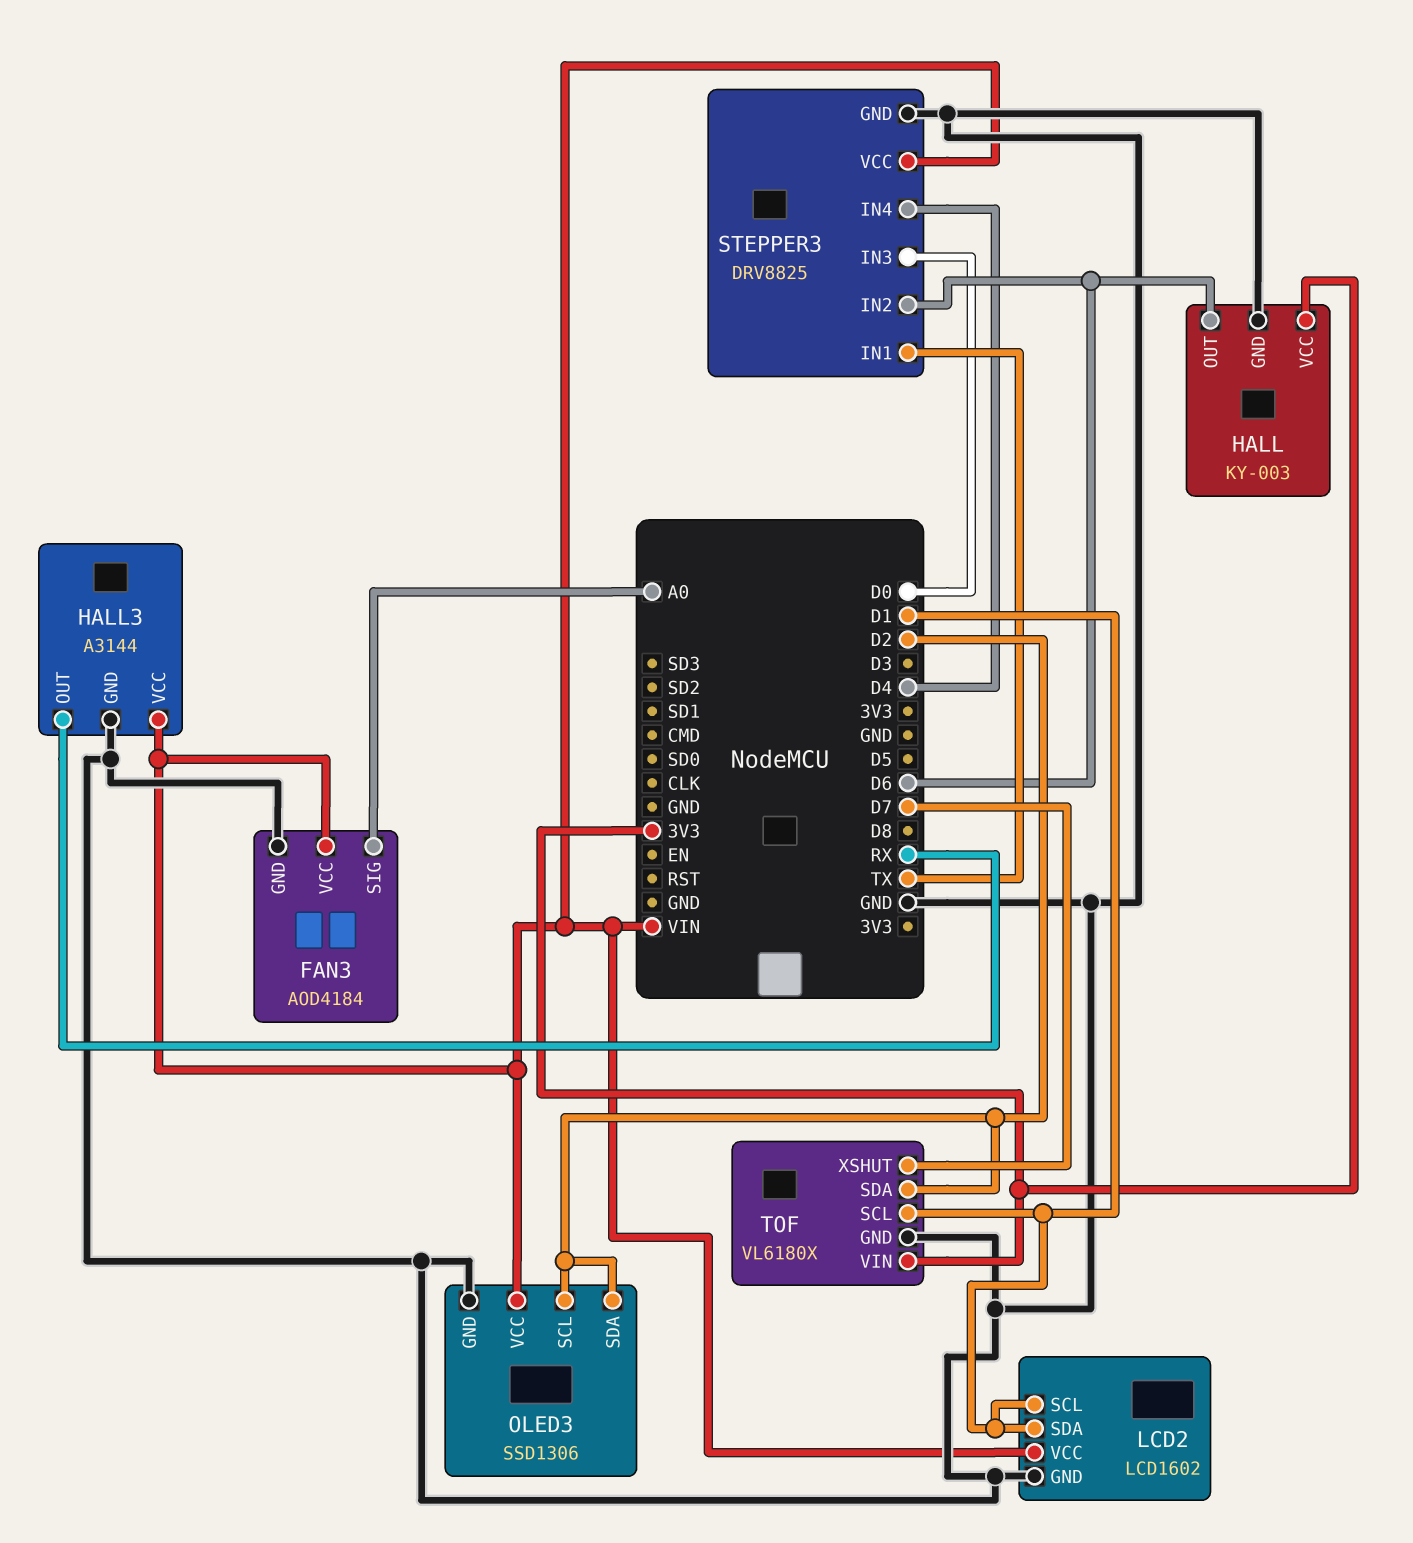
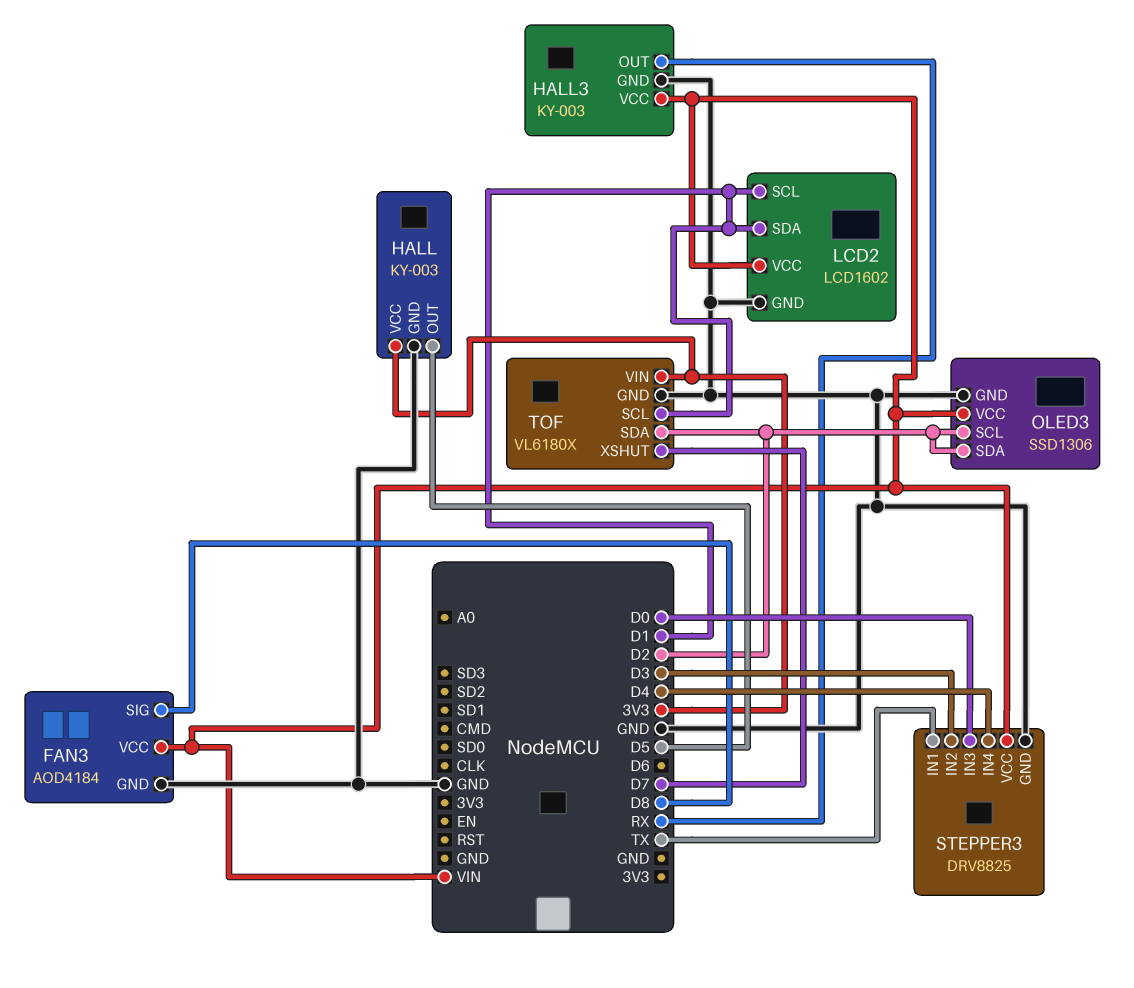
FAN3 pin SIG: A0 -> D8
HALL pin OUT: D6 -> D5
HALL3: A3144 -> KY-003
STEPPER3 pin IN2: D6 -> D3

